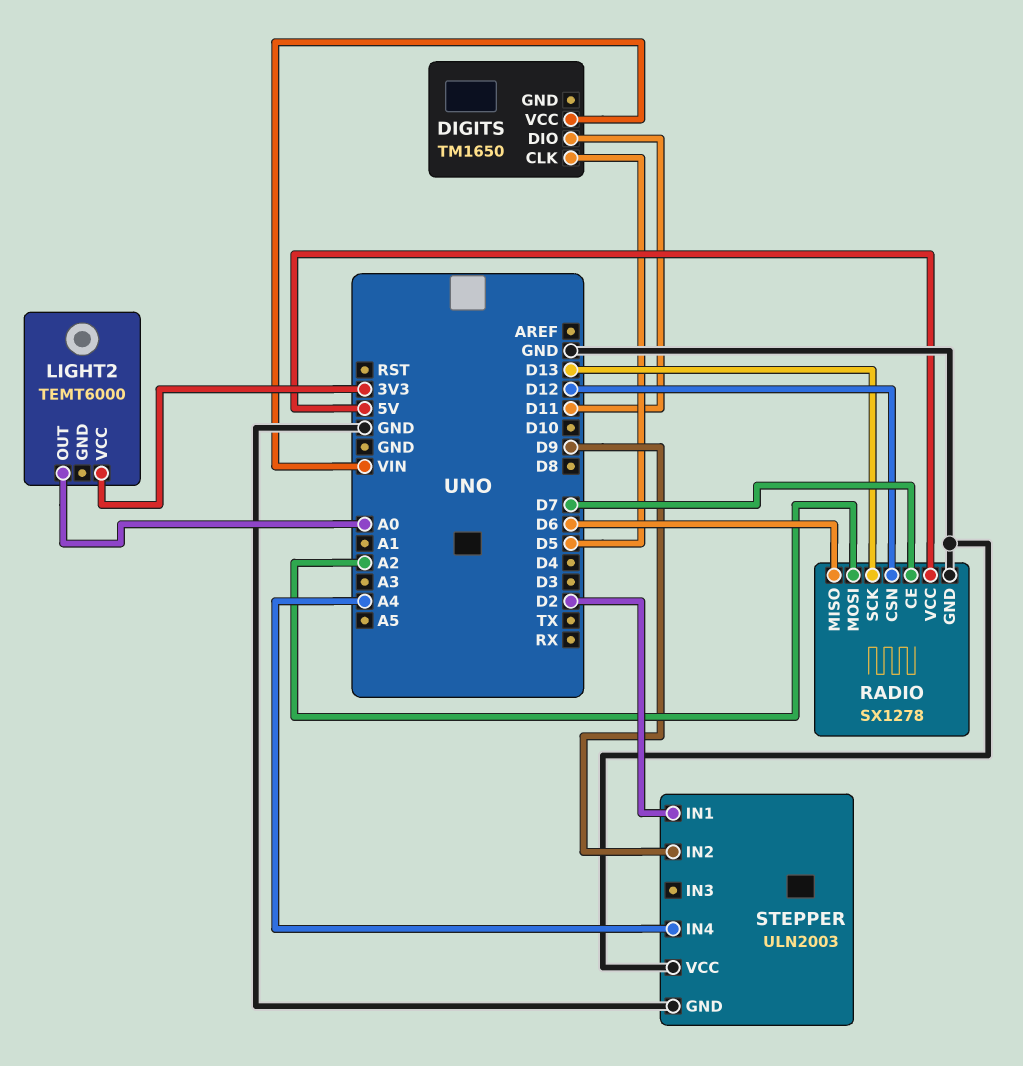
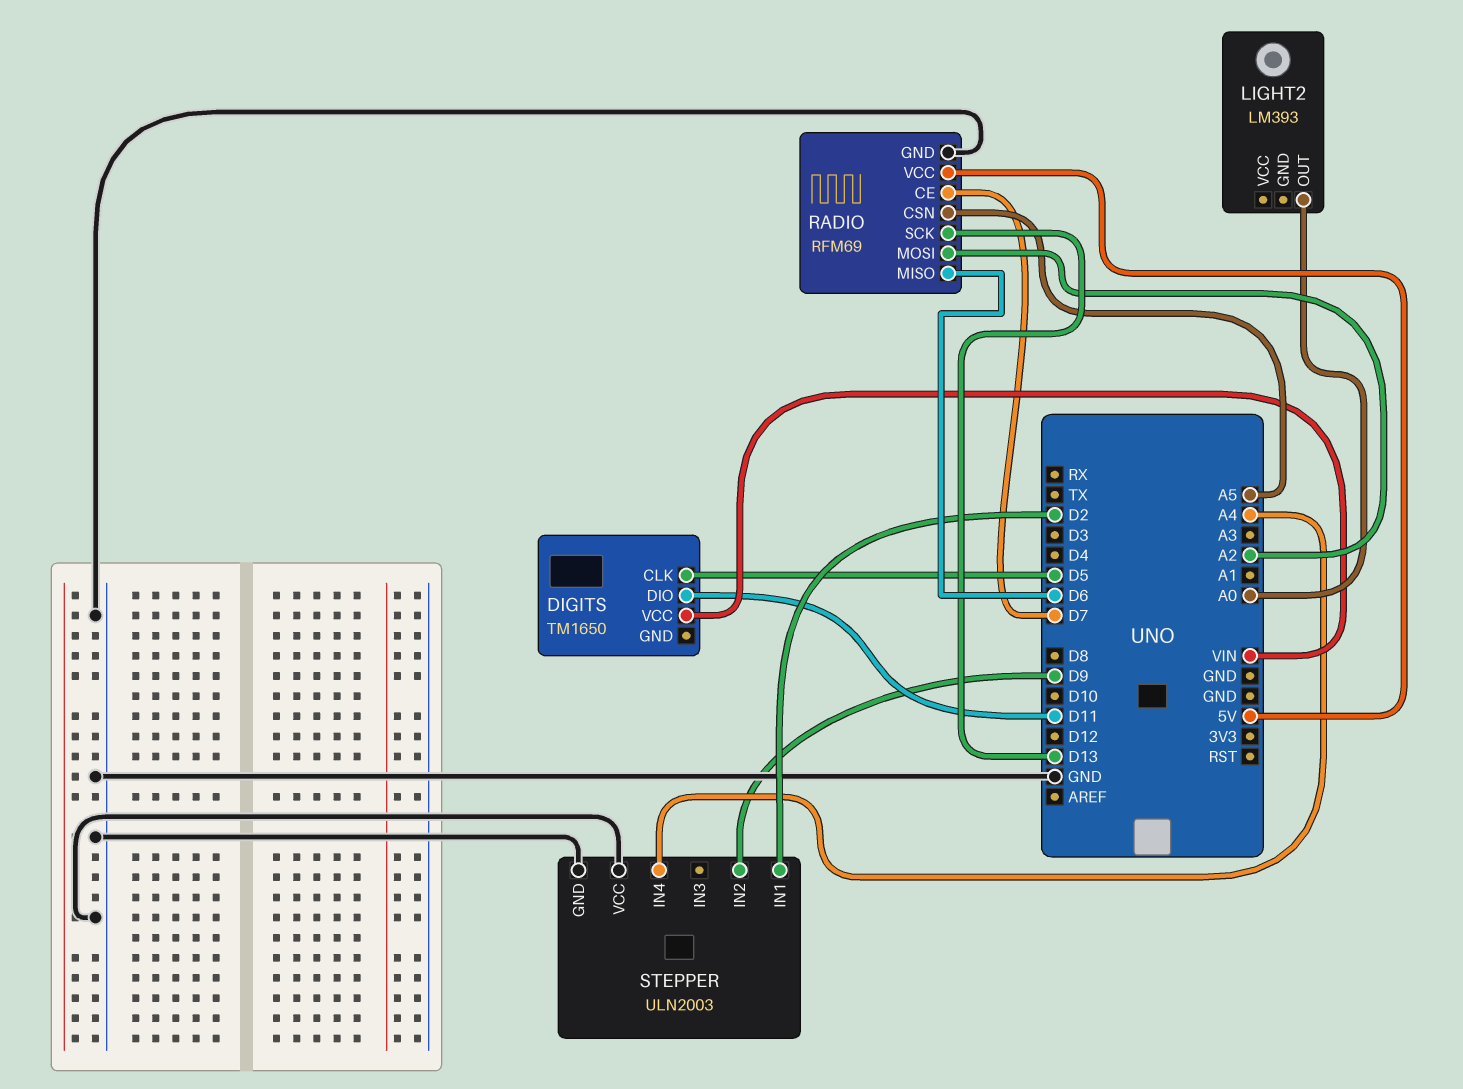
LIGHT2: TEMT6000 -> LM393
LIGHT2 pin VCC: 3V3 -> none
RADIO: SX1278 -> RFM69
RADIO pin CSN: D12 -> A5

